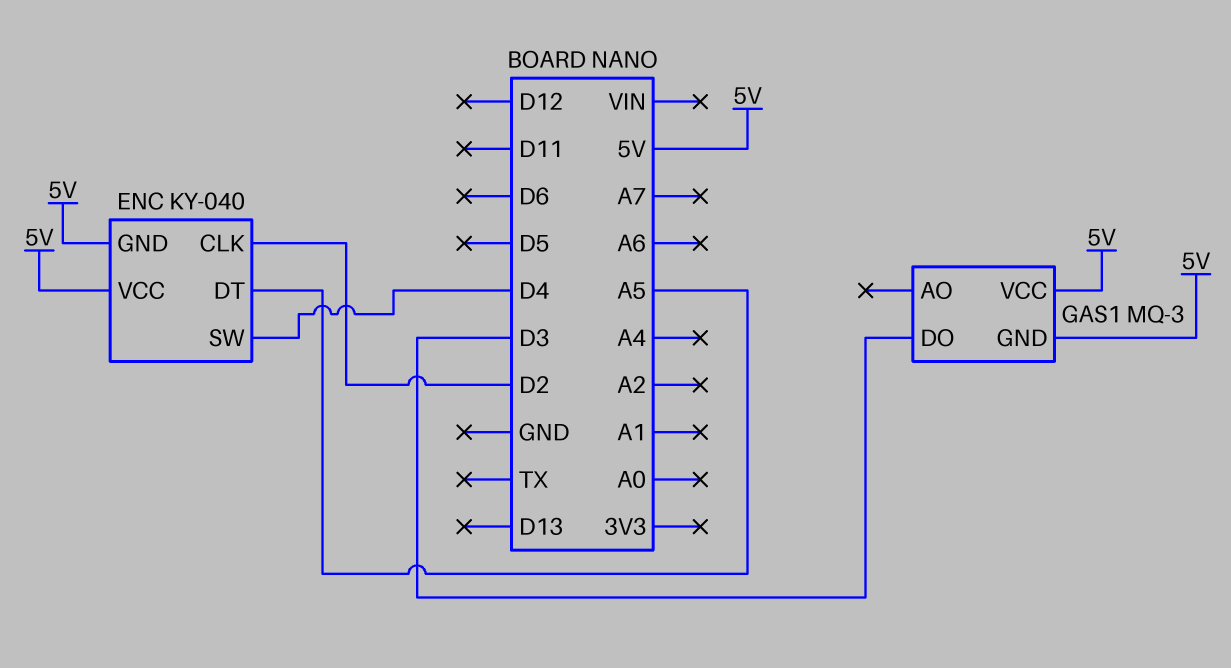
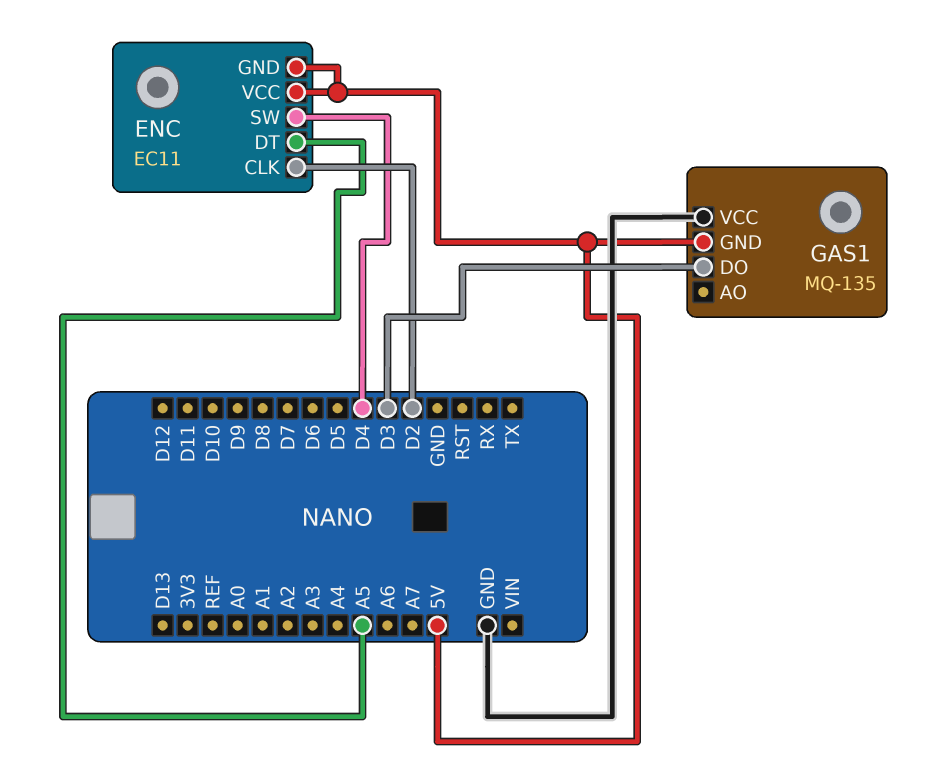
ENC: KY-040 -> EC11
GAS1: MQ-3 -> MQ-135
GAS1 pin VCC: 5V -> GND

